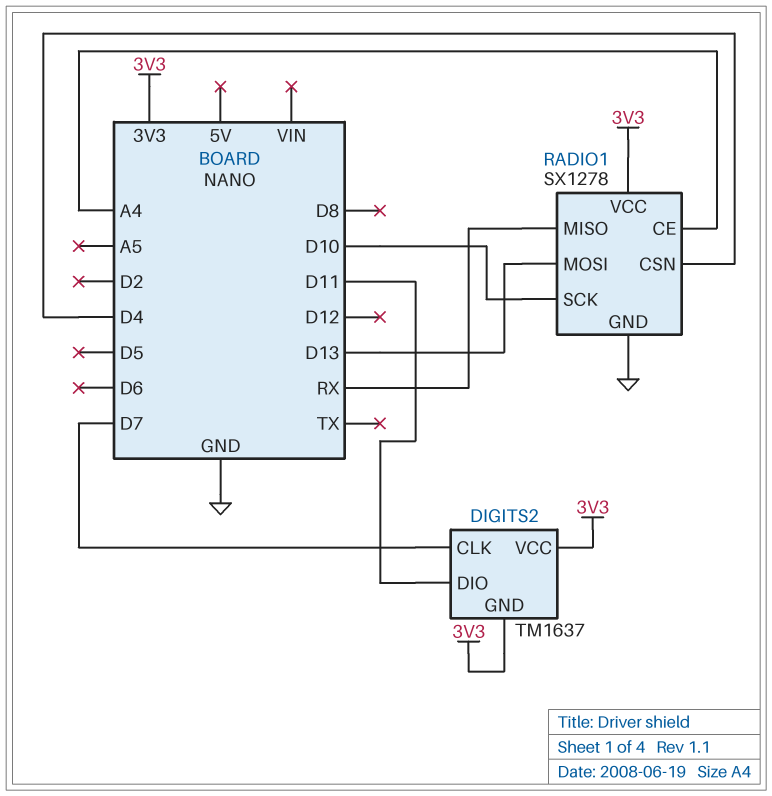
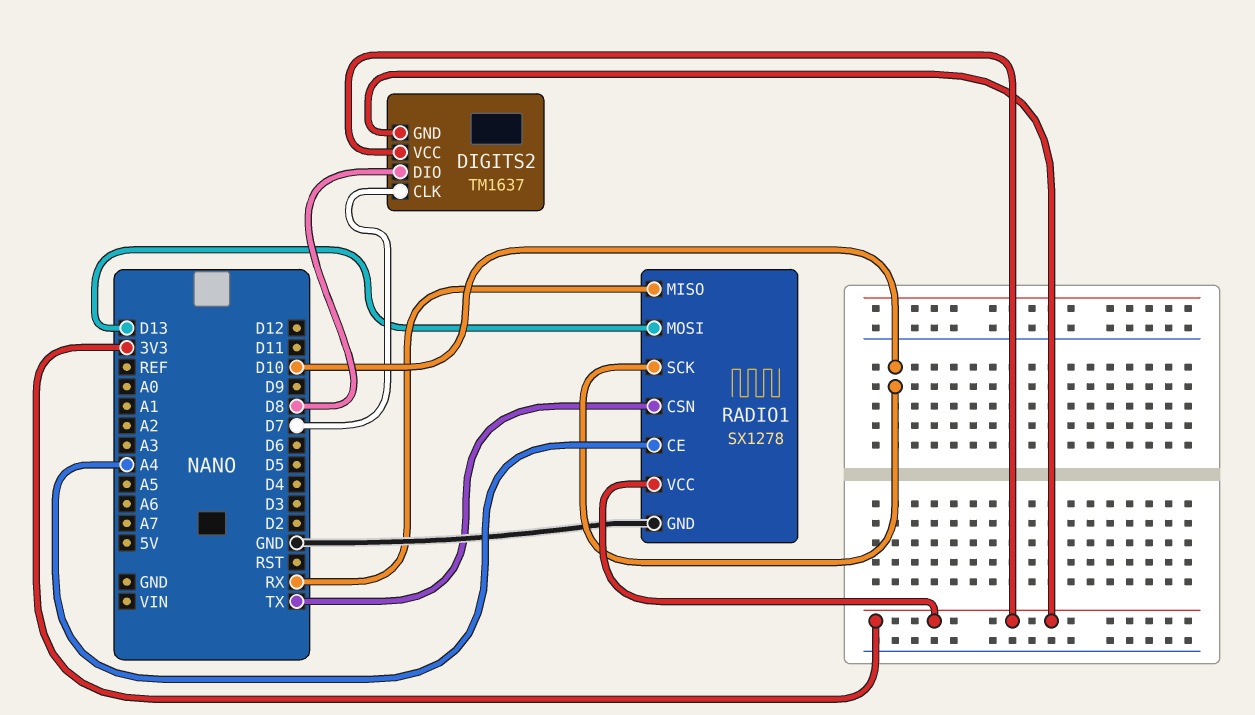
DIGITS2 pin DIO: D11 -> D8
RADIO1 pin CSN: D4 -> TX

